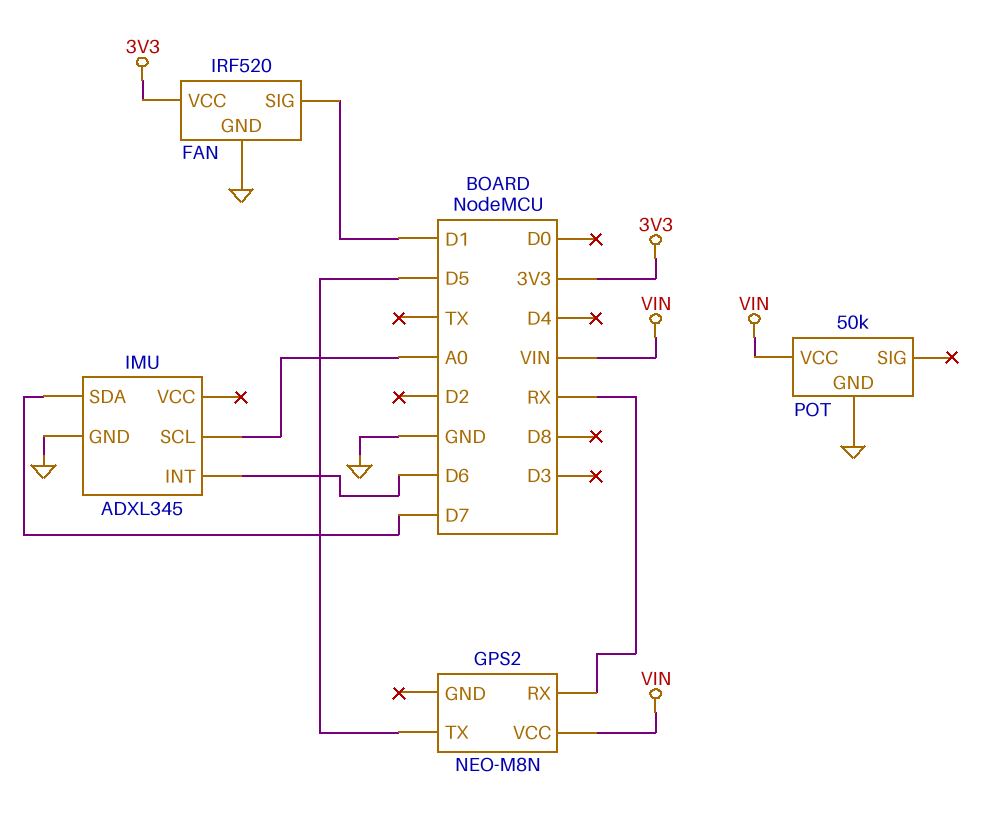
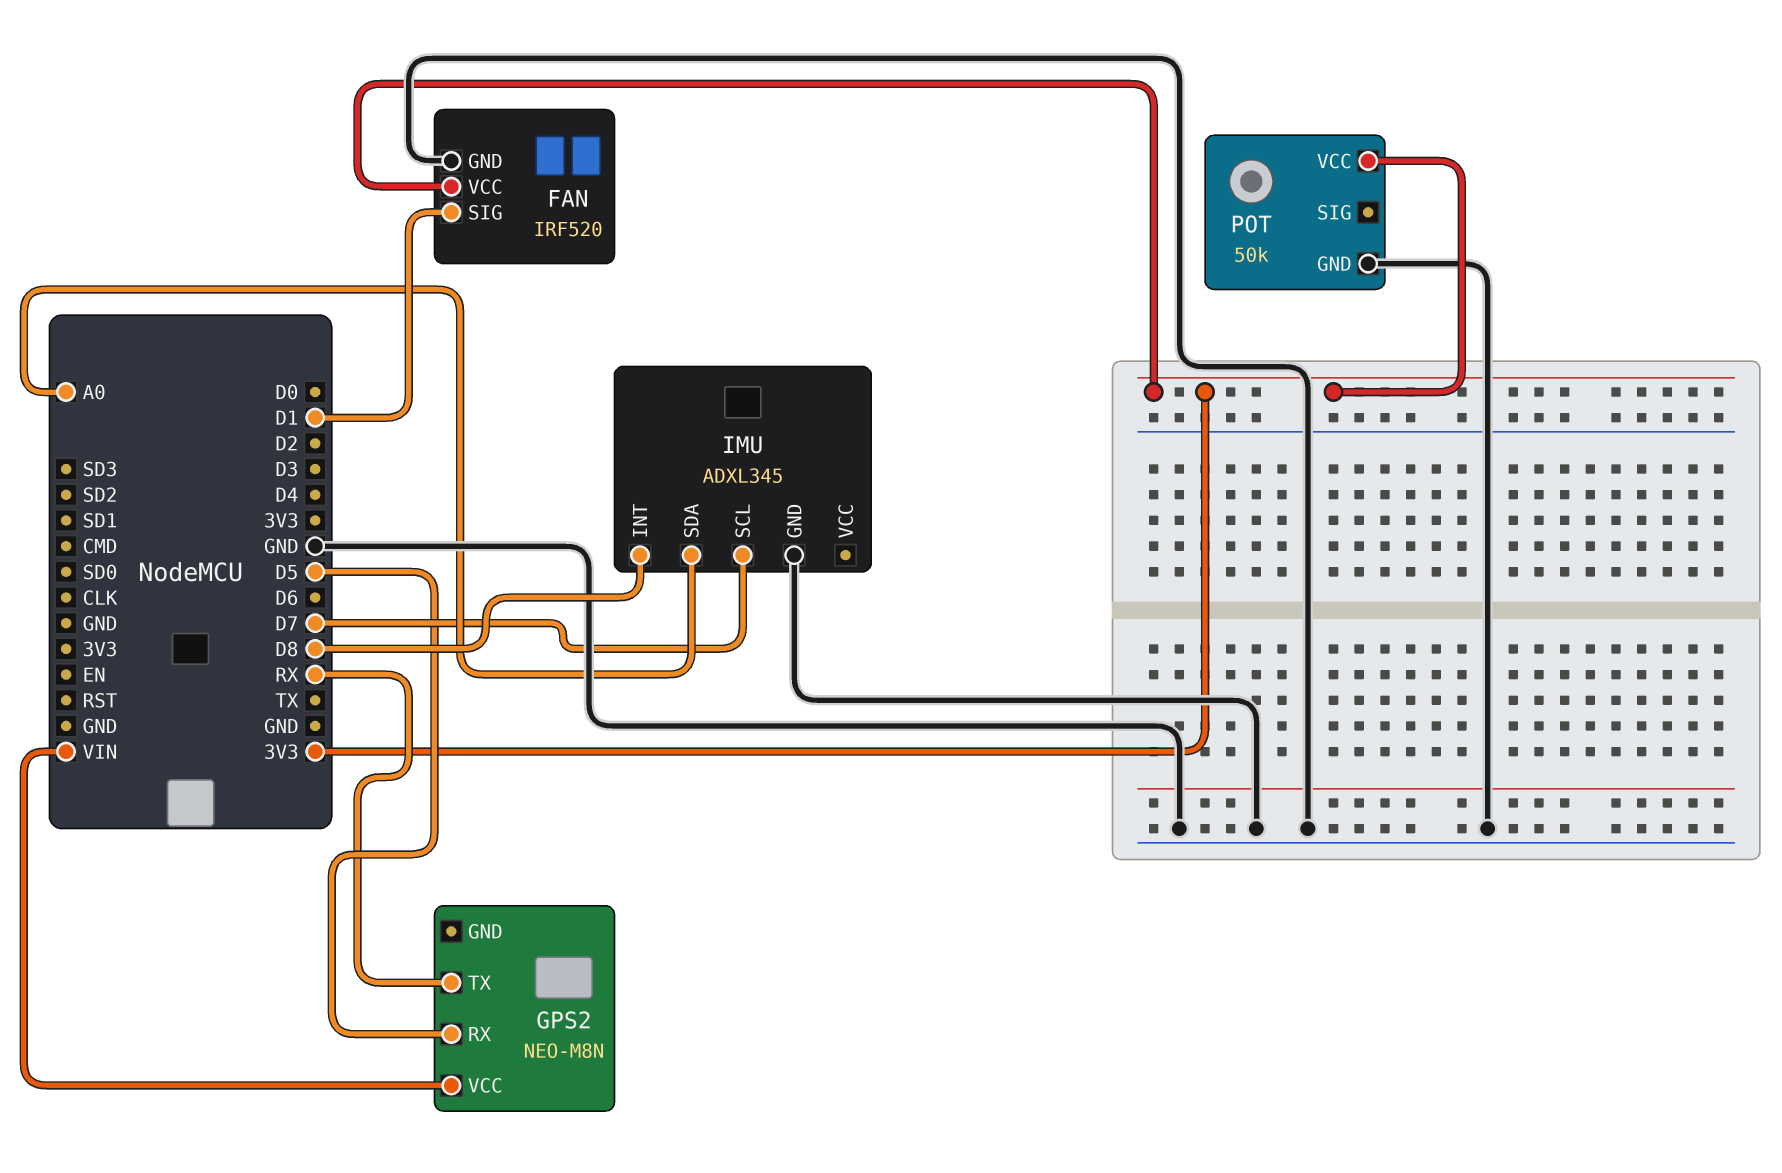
GPS2 pin RX: RX -> D5
GPS2 pin TX: D5 -> RX
IMU pin INT: D6 -> D8
IMU pin SCL: A0 -> D7
IMU pin SDA: D7 -> A0
POT pin VCC: VIN -> 3V3

